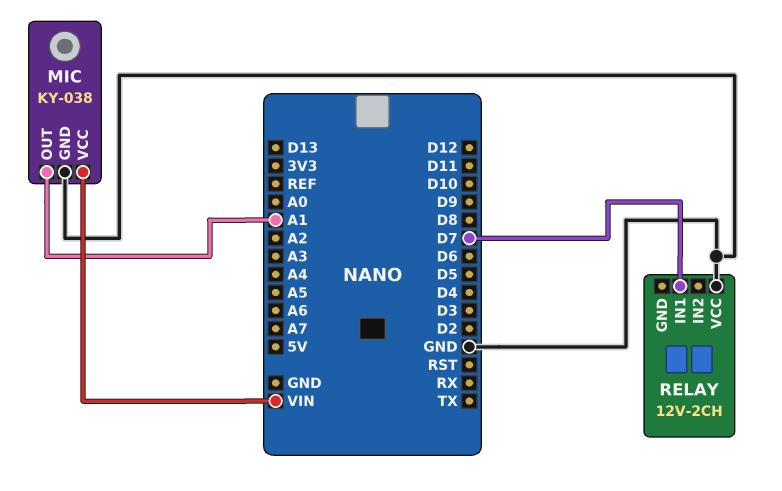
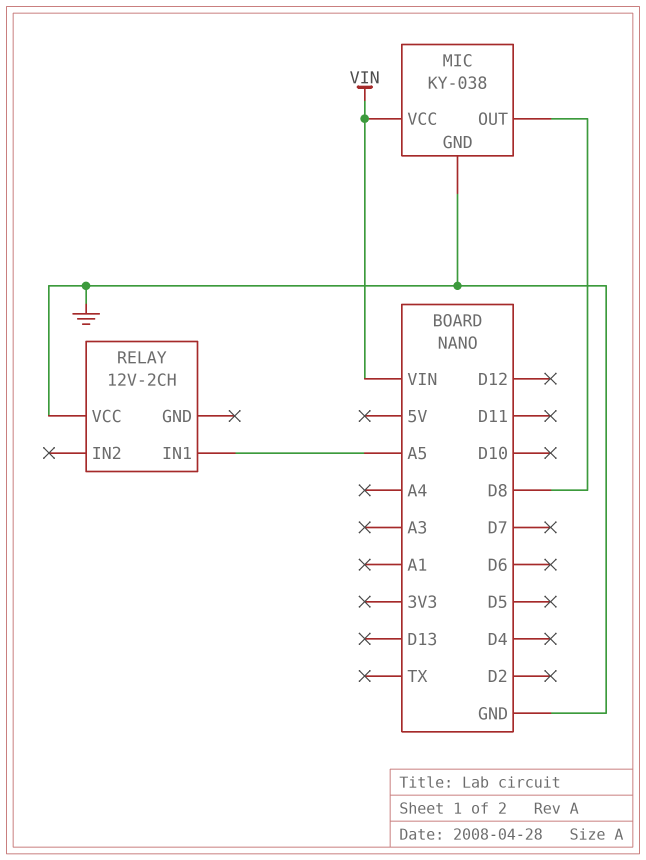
MIC pin OUT: A1 -> D8
RELAY pin IN1: D7 -> A5

